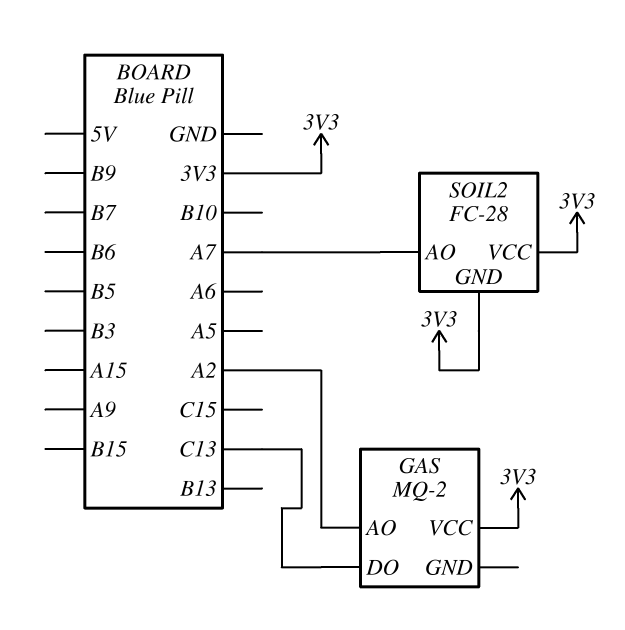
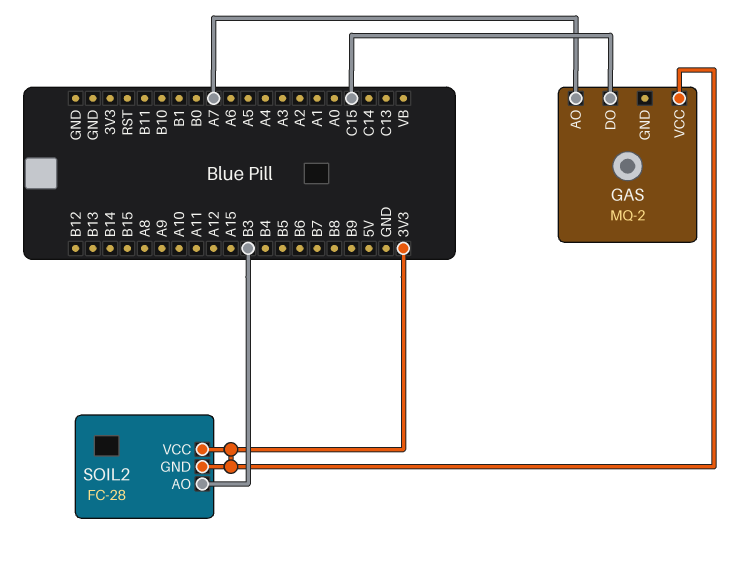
GAS pin AO: A2 -> A7
GAS pin DO: C13 -> C15
SOIL2 pin AO: A7 -> B3

